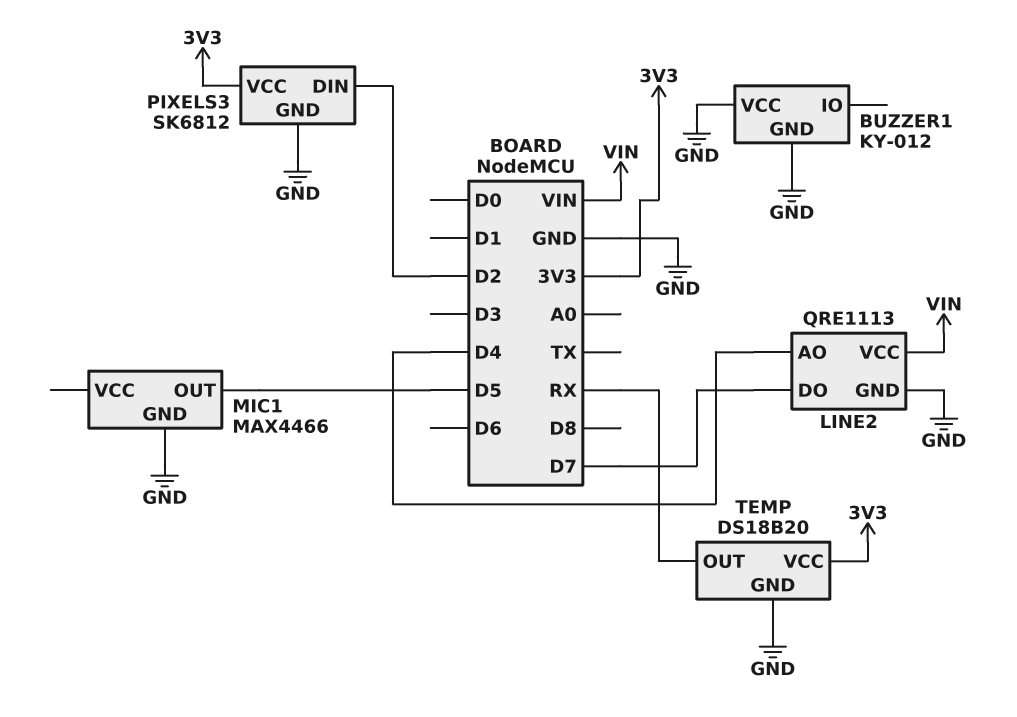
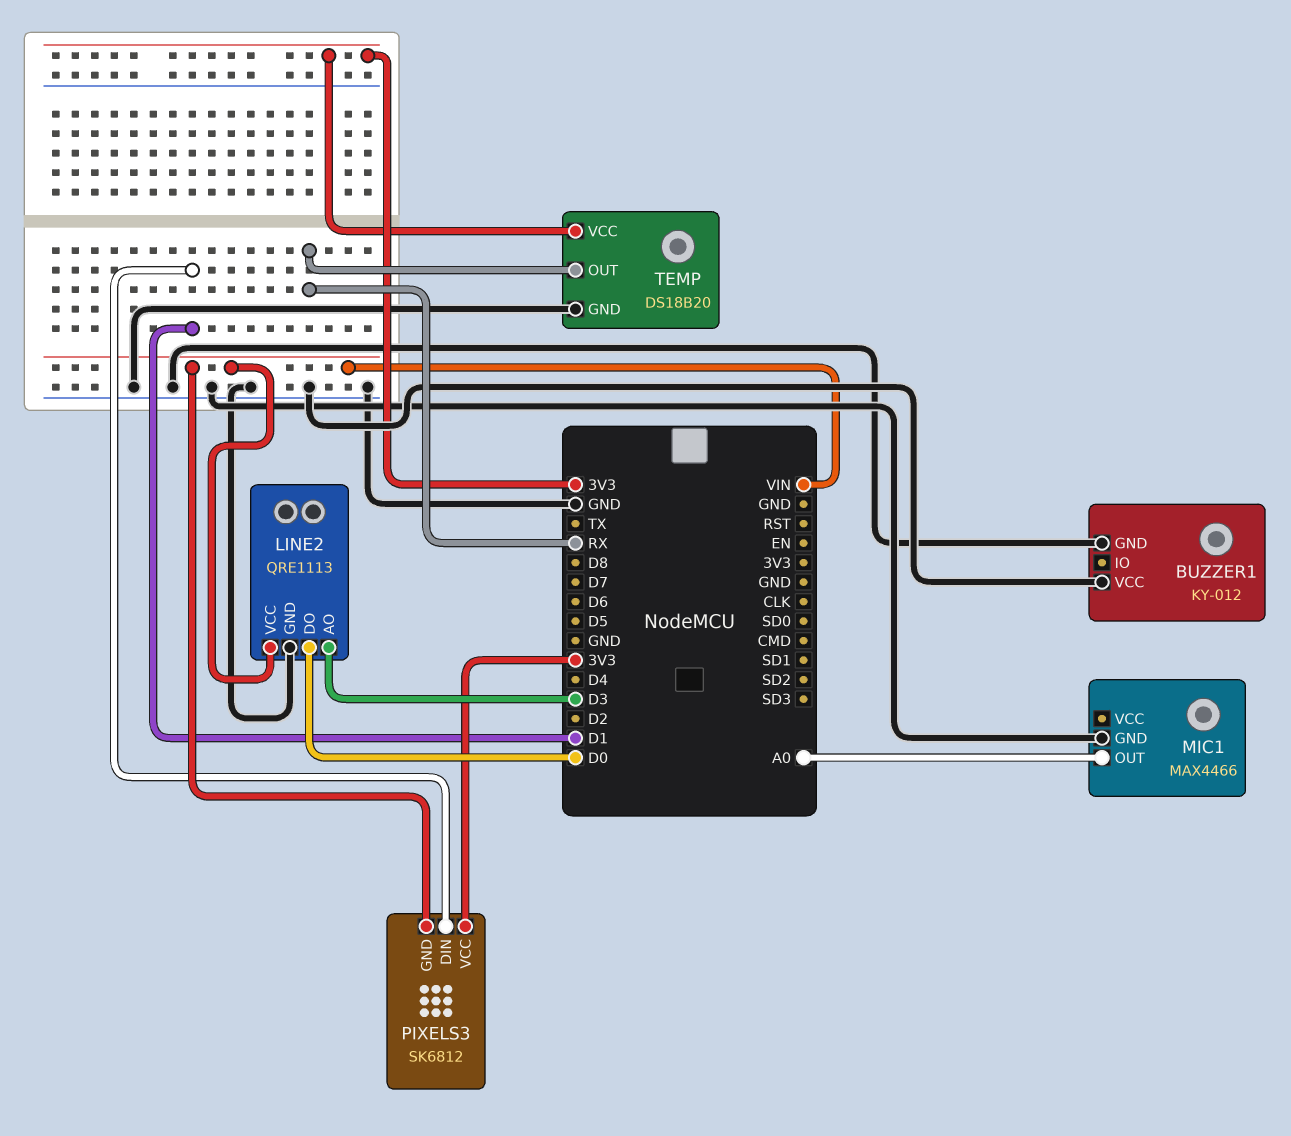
LINE2 pin AO: D4 -> D3
LINE2 pin DO: D7 -> D0
MIC1 pin OUT: D5 -> A0
PIXELS3 pin DIN: D2 -> D1
PIXELS3 pin GND: GND -> VIN

